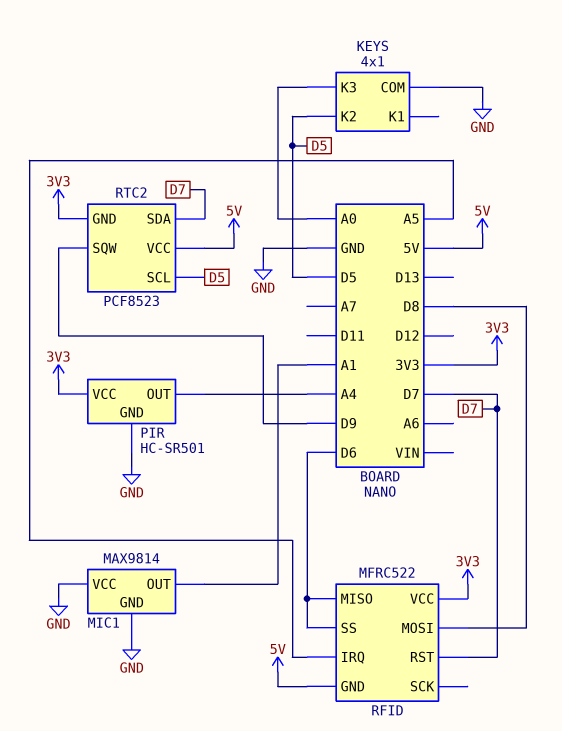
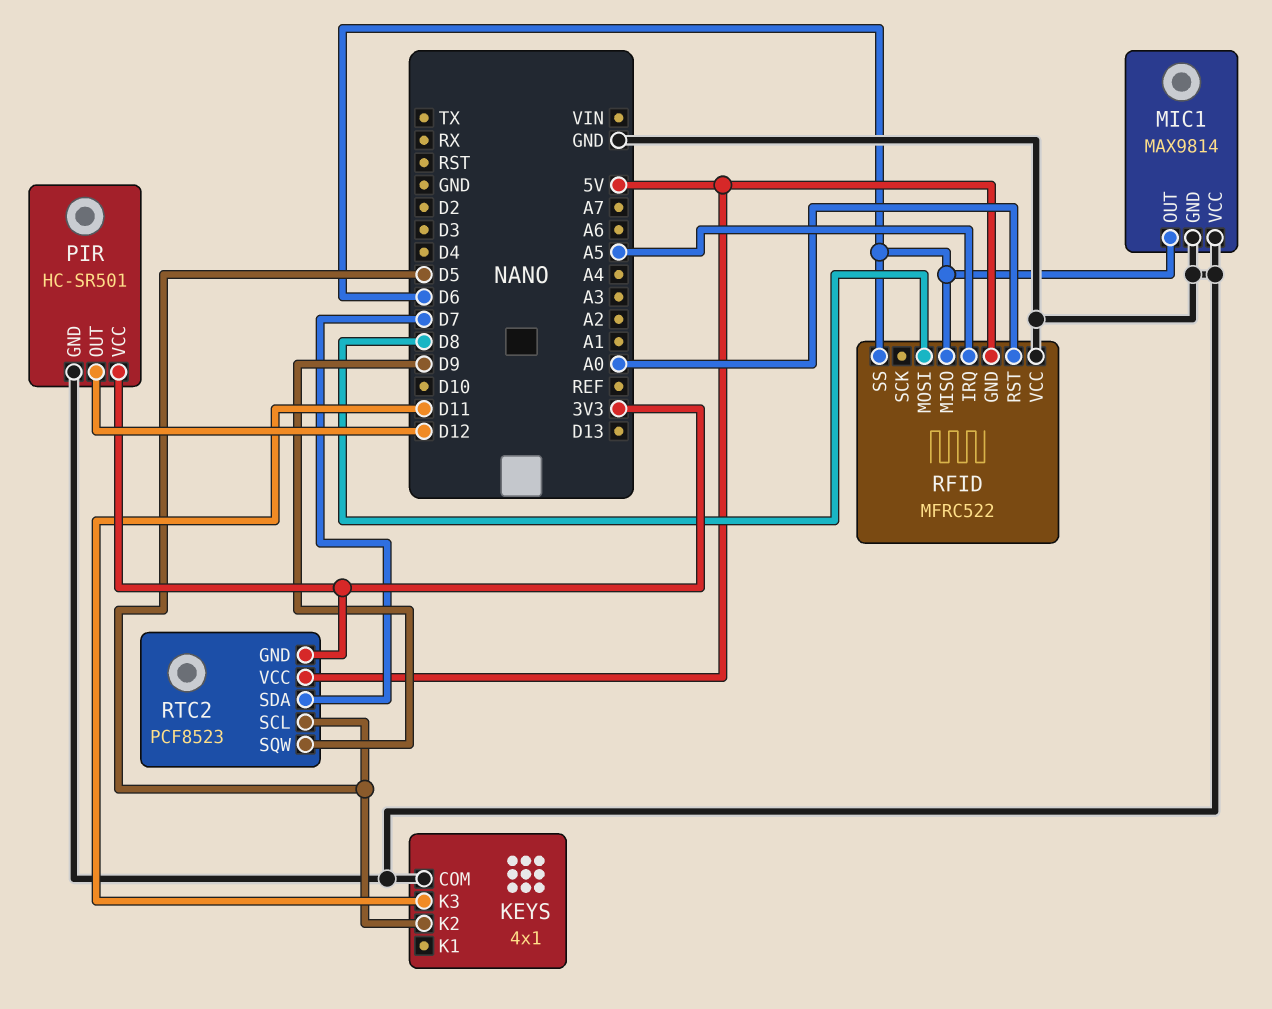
KEYS pin K3: A0 -> D11
MIC1 pin OUT: A1 -> D6
PIR pin OUT: A4 -> D12
RFID pin RST: D7 -> A0
RFID pin VCC: 3V3 -> GND

